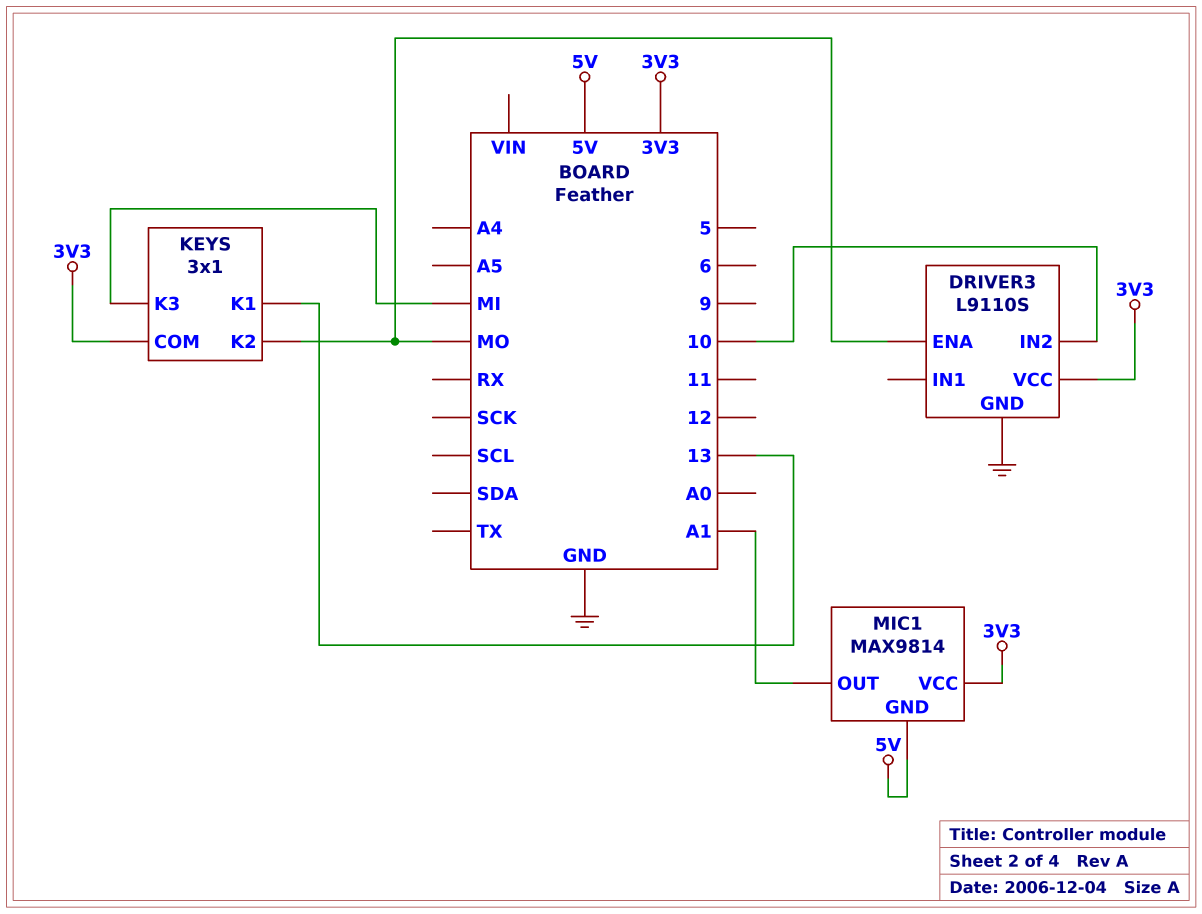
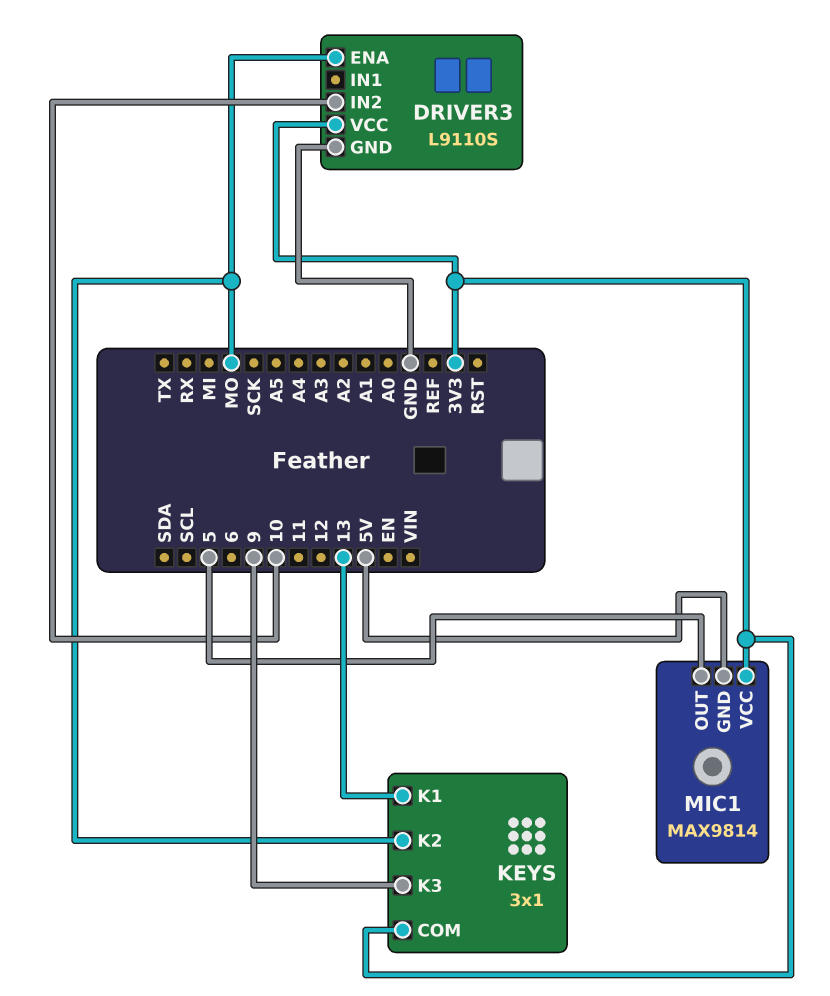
KEYS pin K3: MI -> 9
MIC1 pin OUT: A1 -> 5

